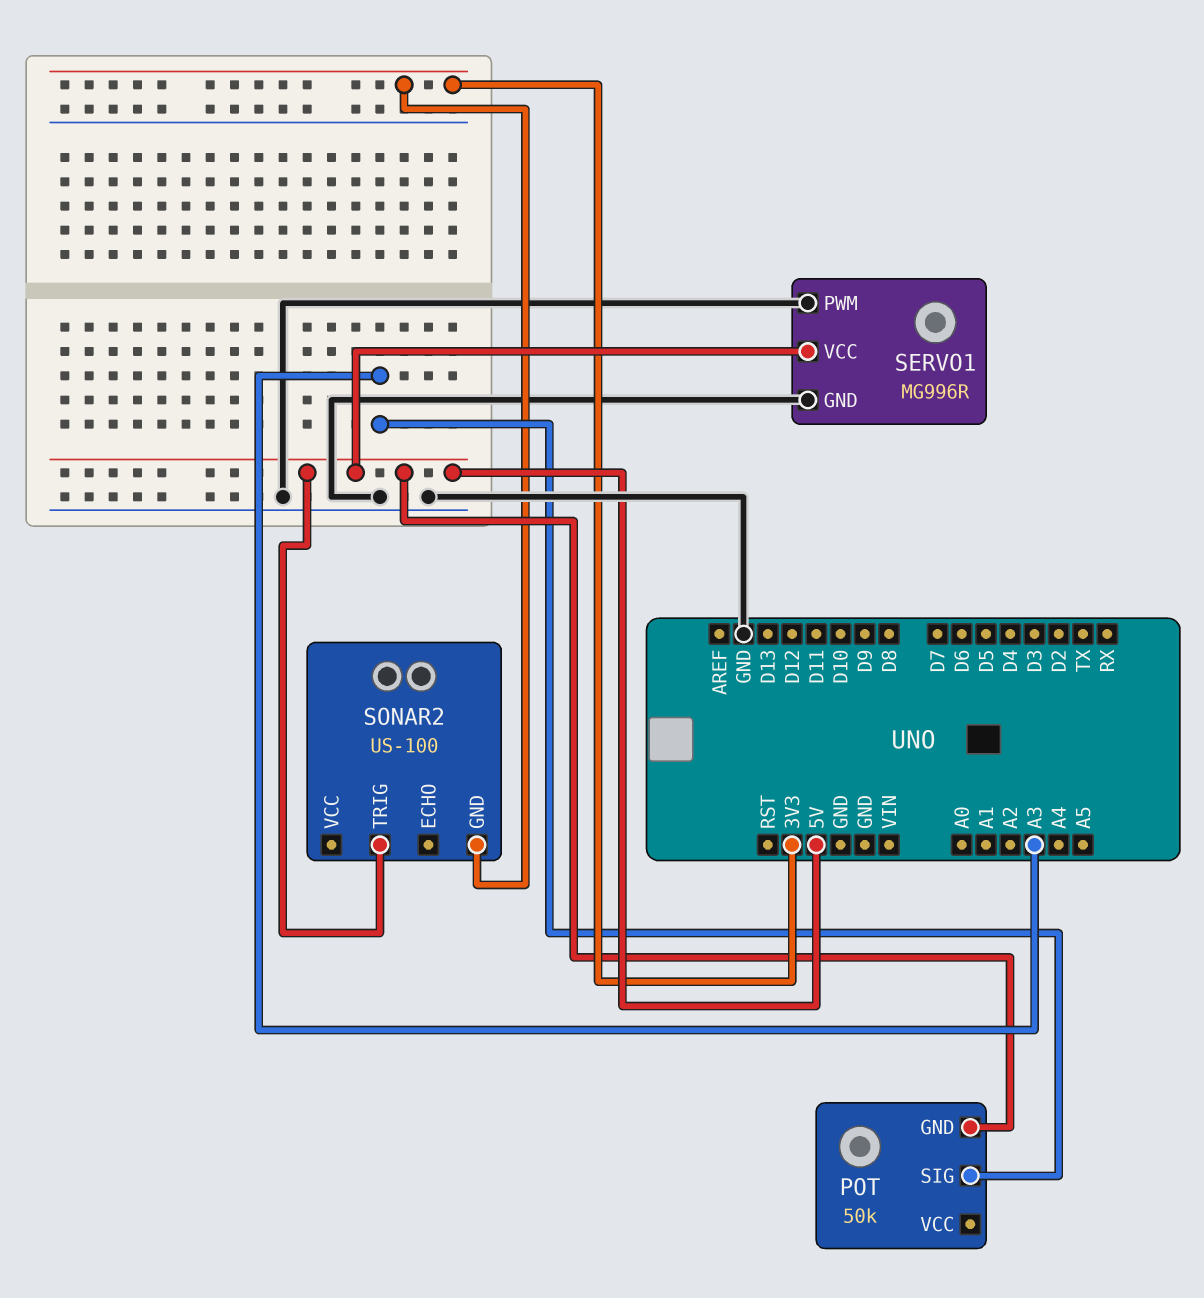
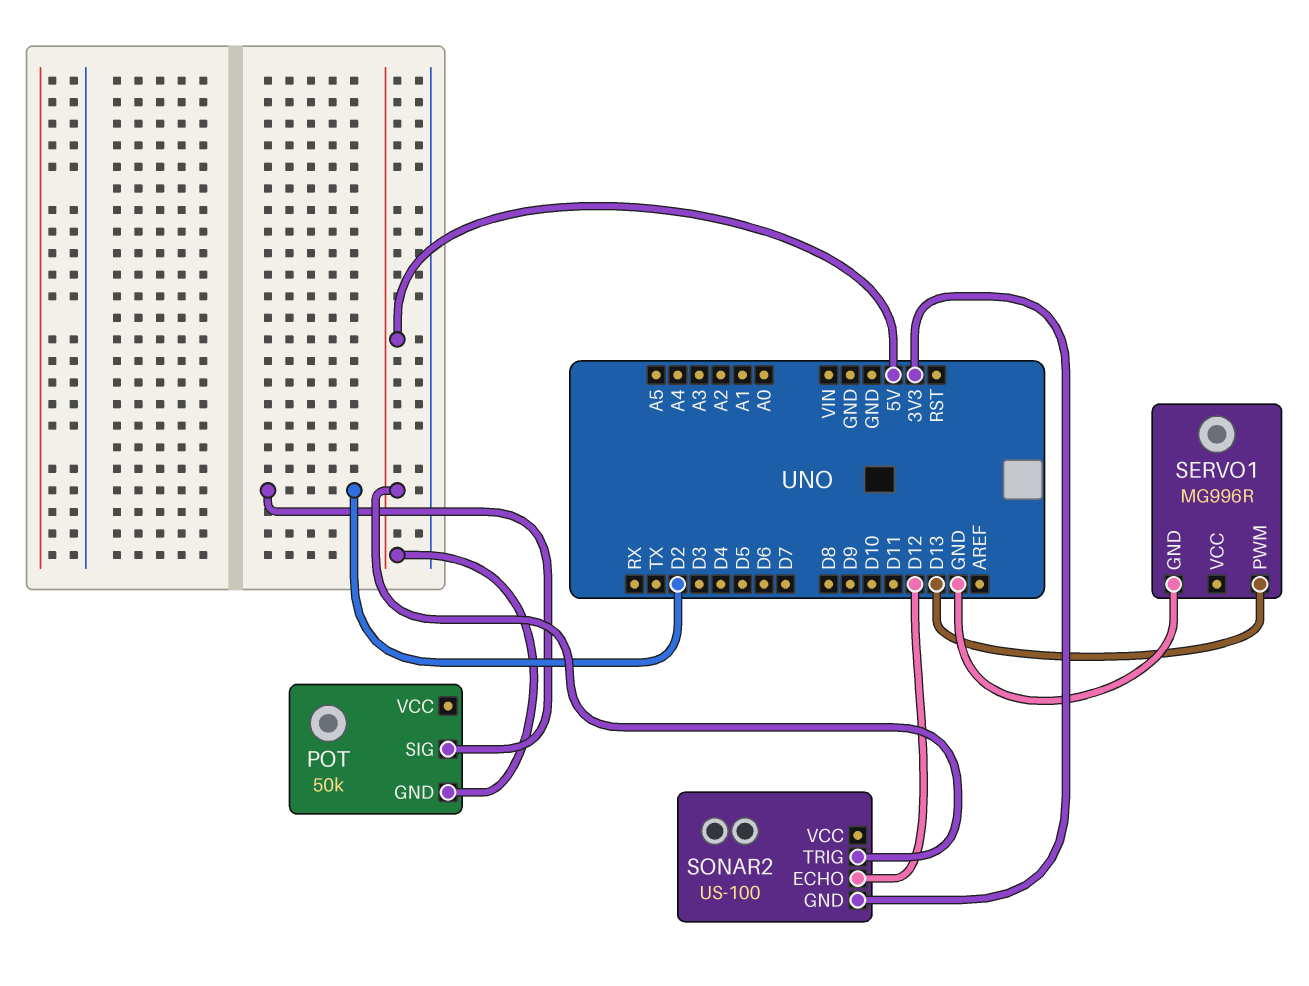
POT pin SIG: A3 -> D2
SERVO1 pin PWM: GND -> D13
SERVO1 pin VCC: 5V -> none
SONAR2 pin ECHO: none -> D12

